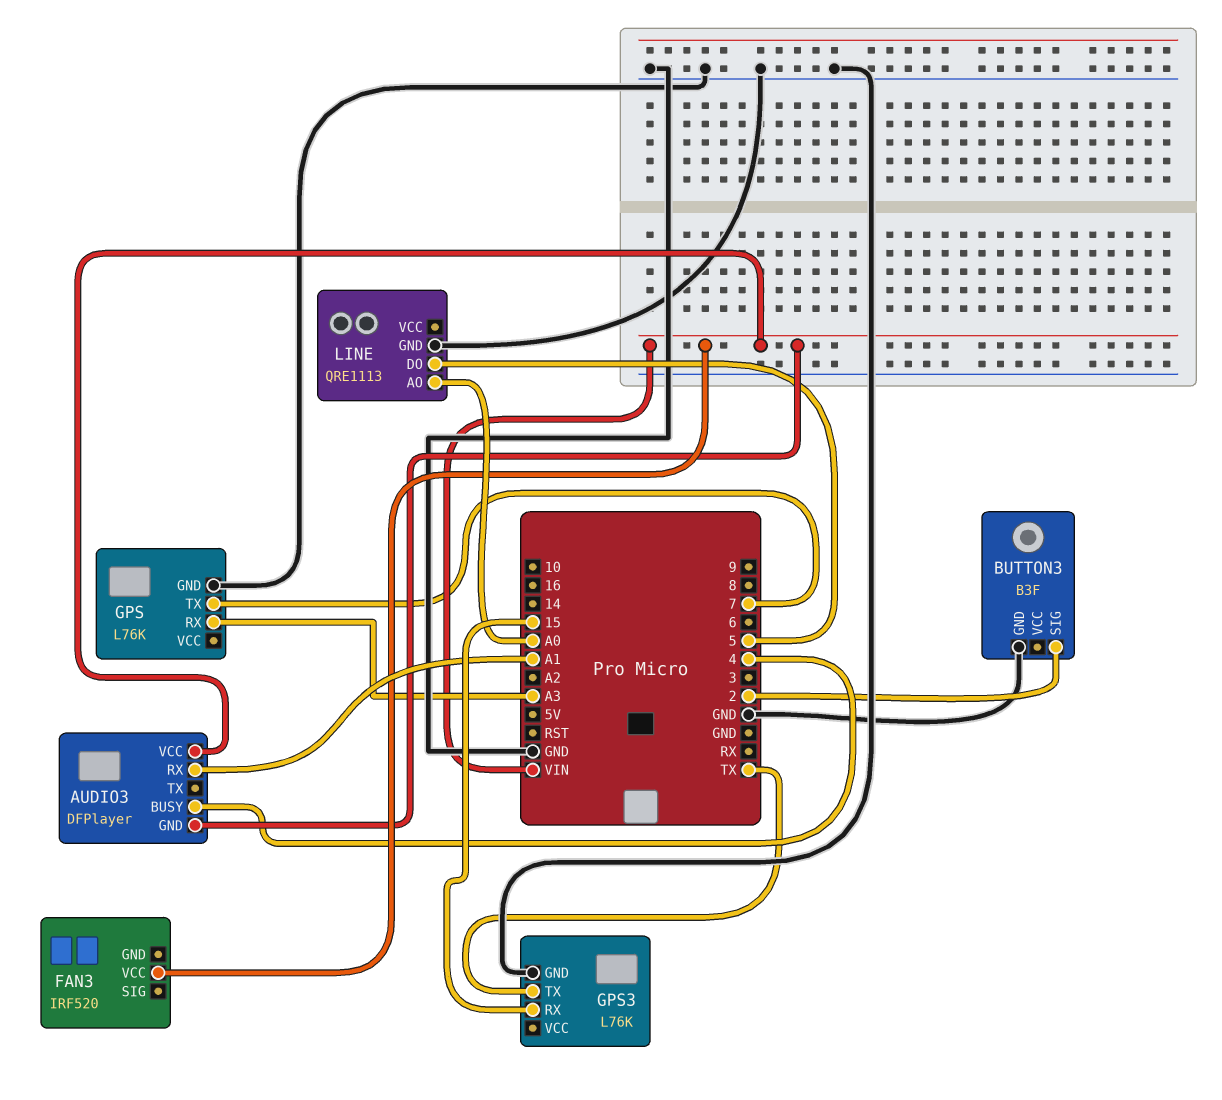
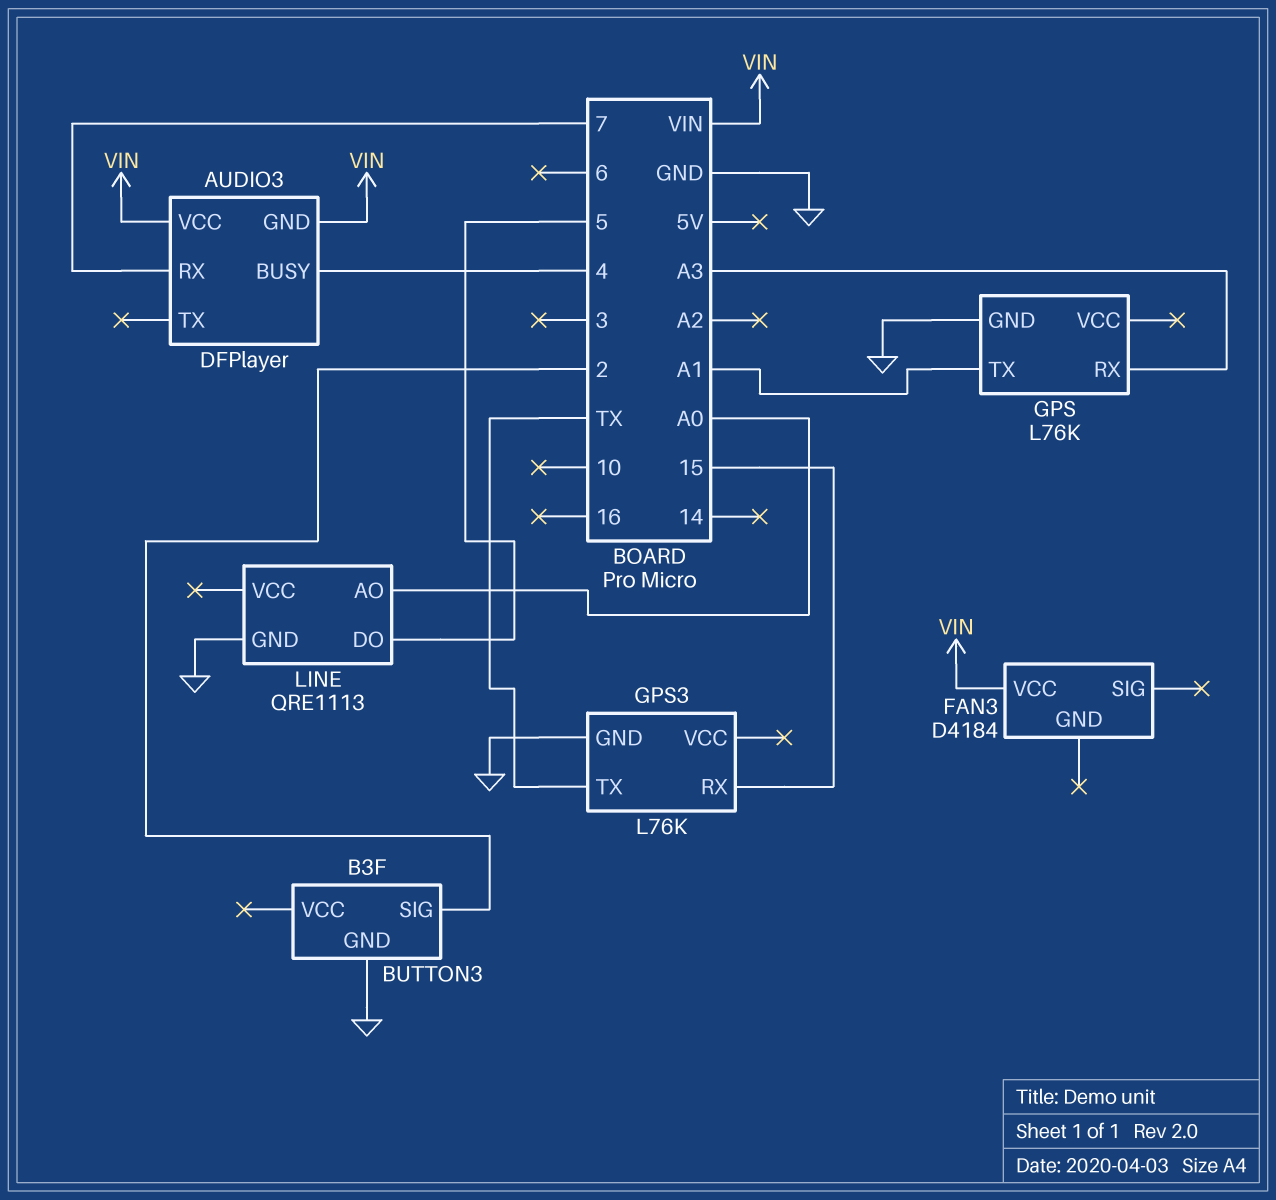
AUDIO3 pin RX: A1 -> 7
FAN3: IRF520 -> D4184
GPS pin TX: 7 -> A1

